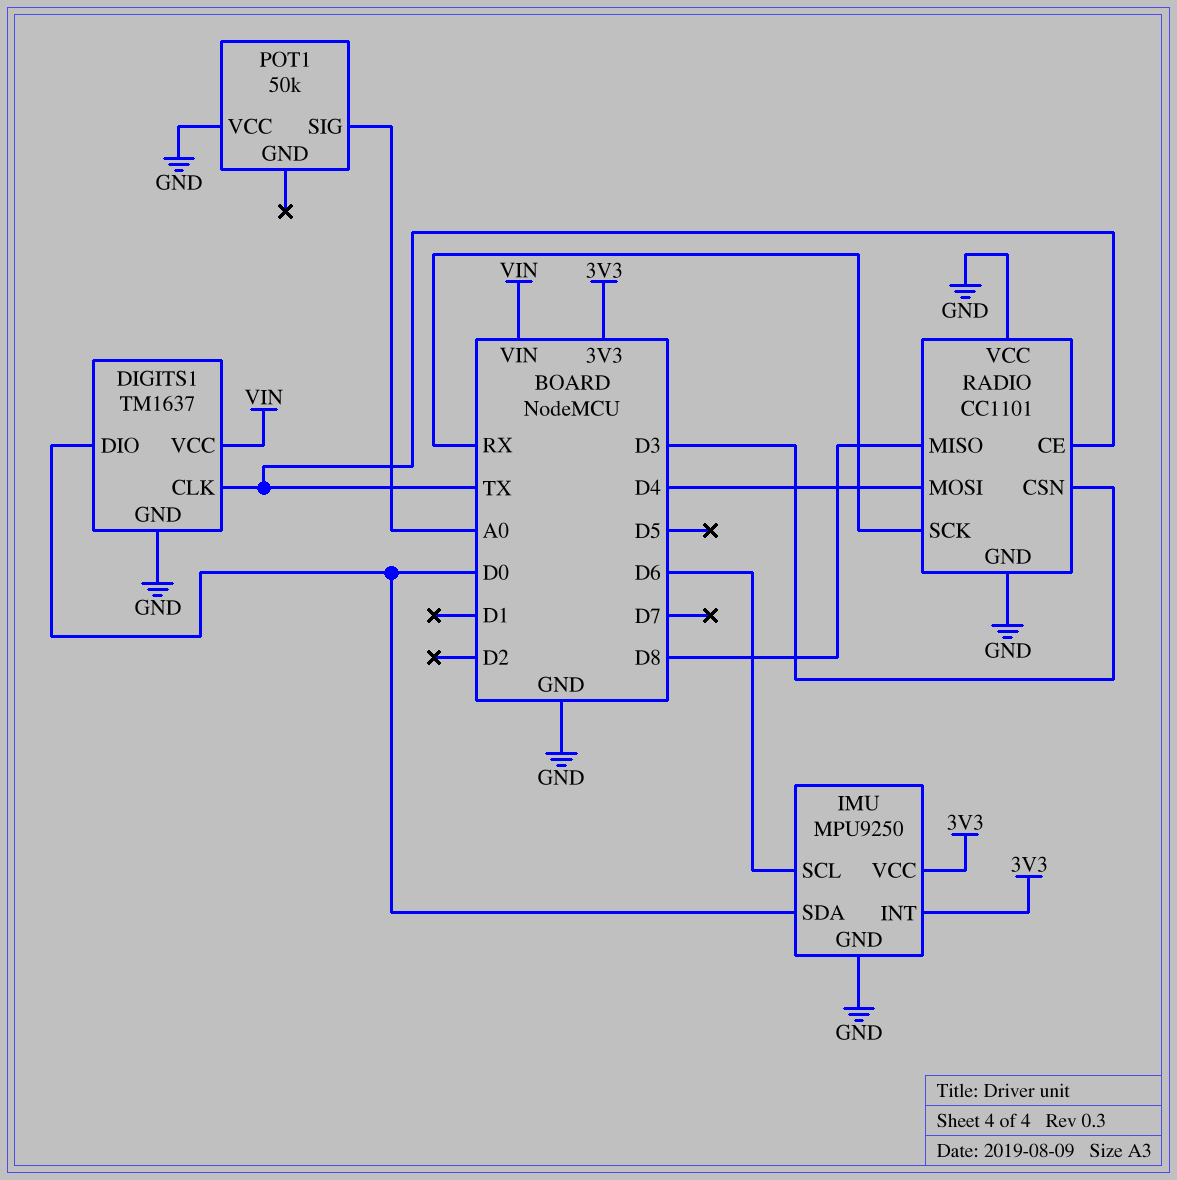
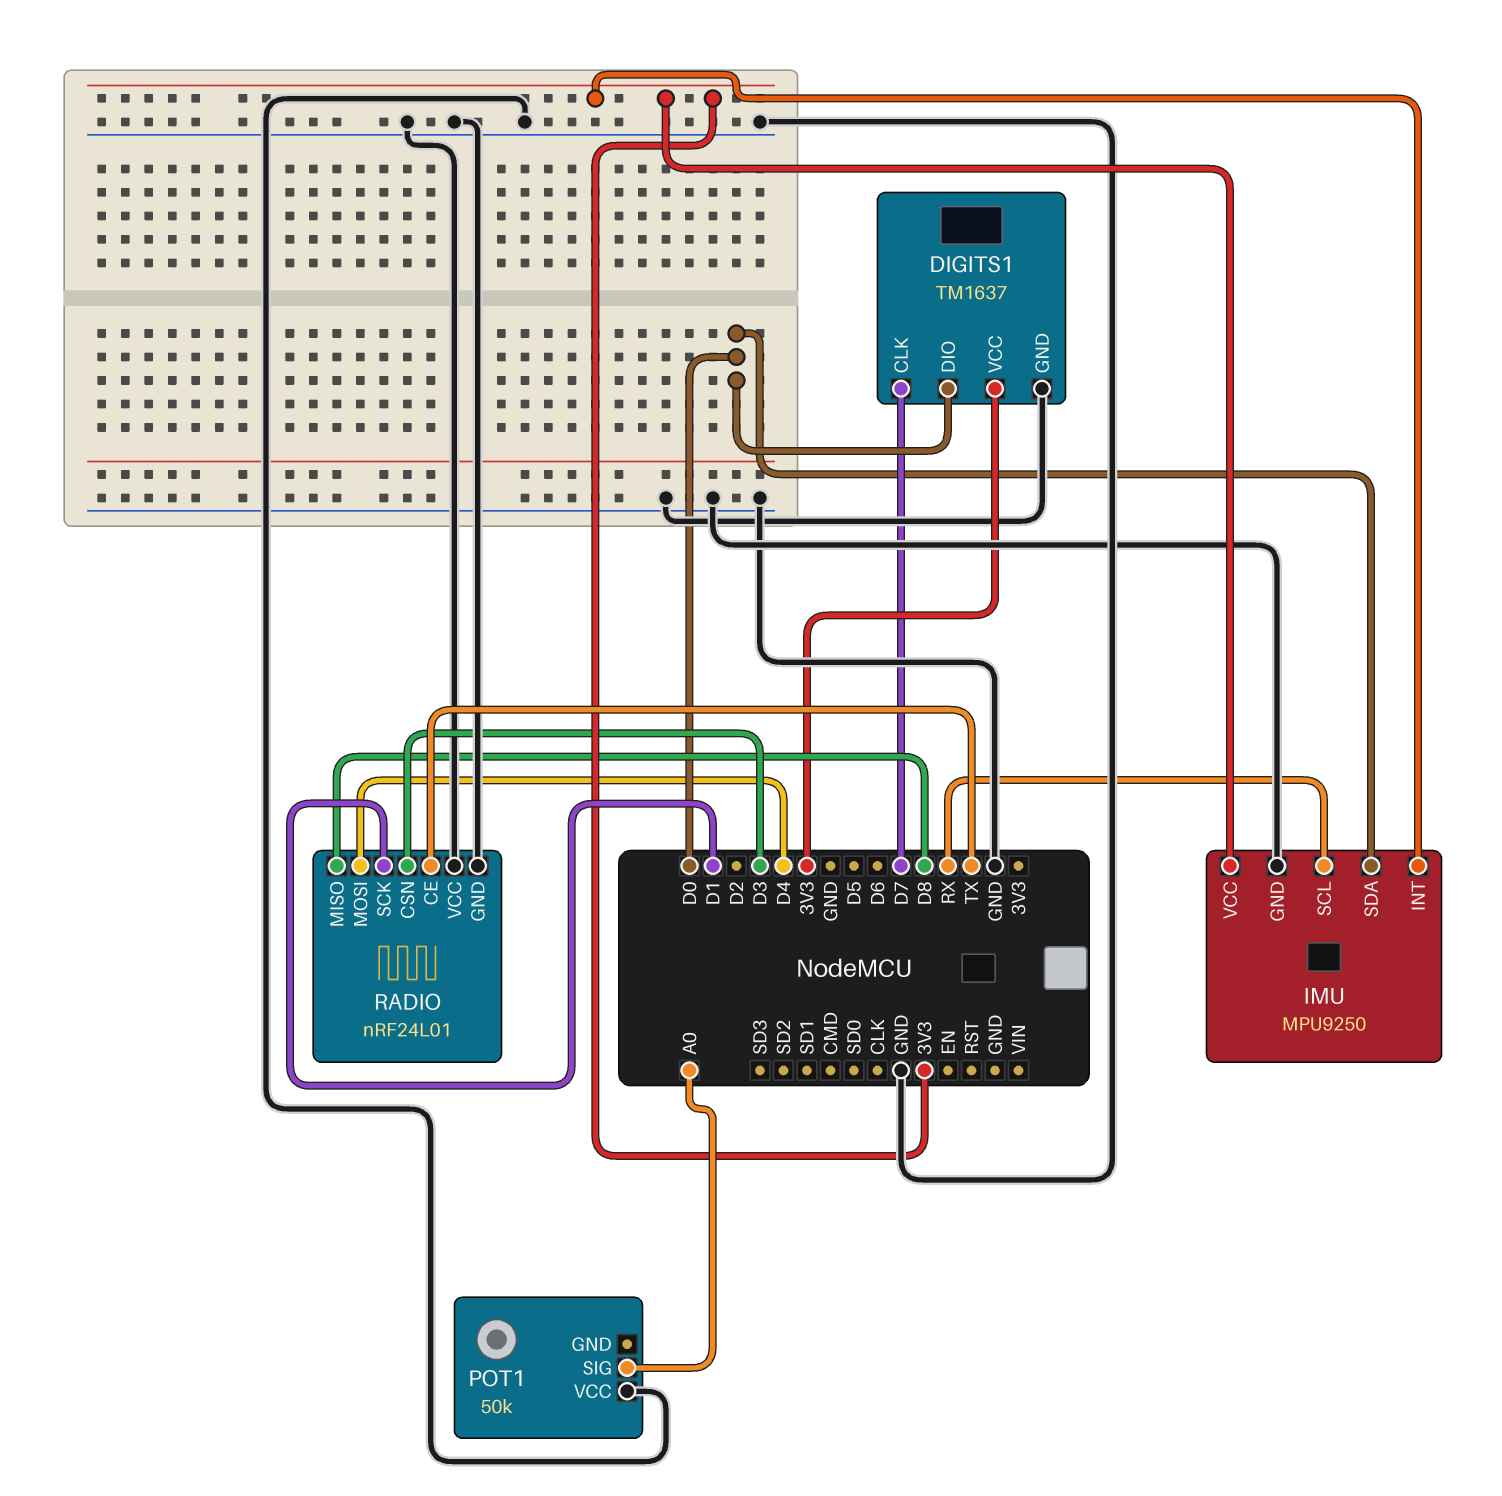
DIGITS1 pin CLK: TX -> D7
DIGITS1 pin VCC: VIN -> 3V3
IMU pin SCL: D6 -> RX
RADIO: CC1101 -> nRF24L01
RADIO pin SCK: RX -> D1

